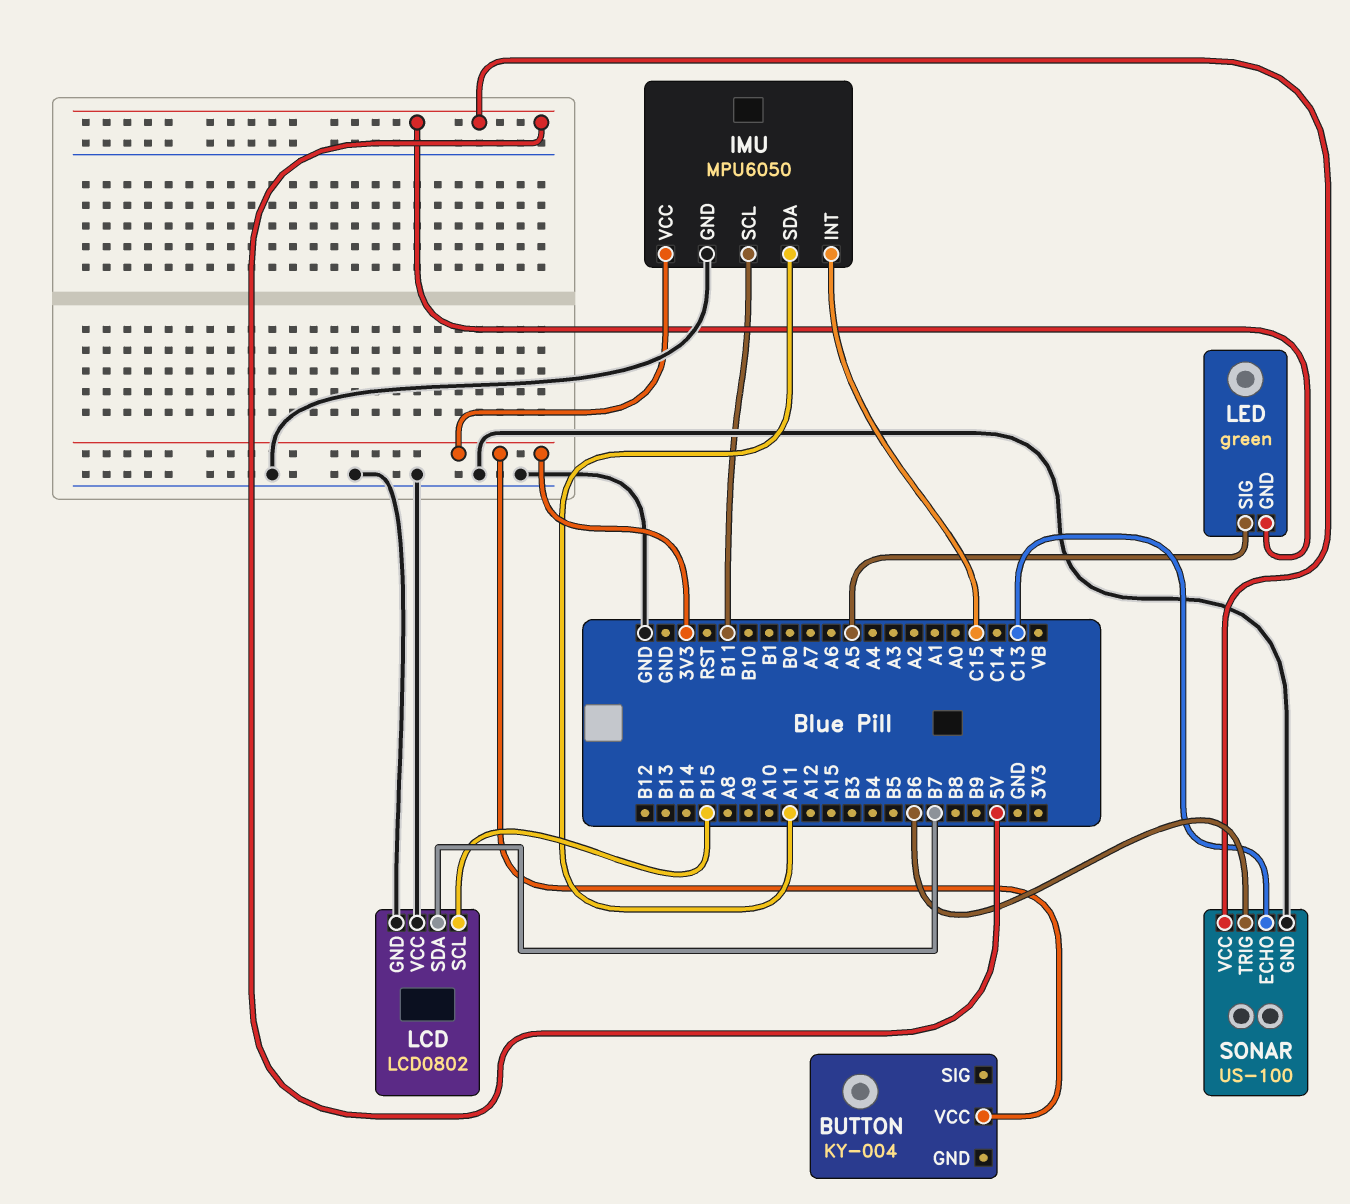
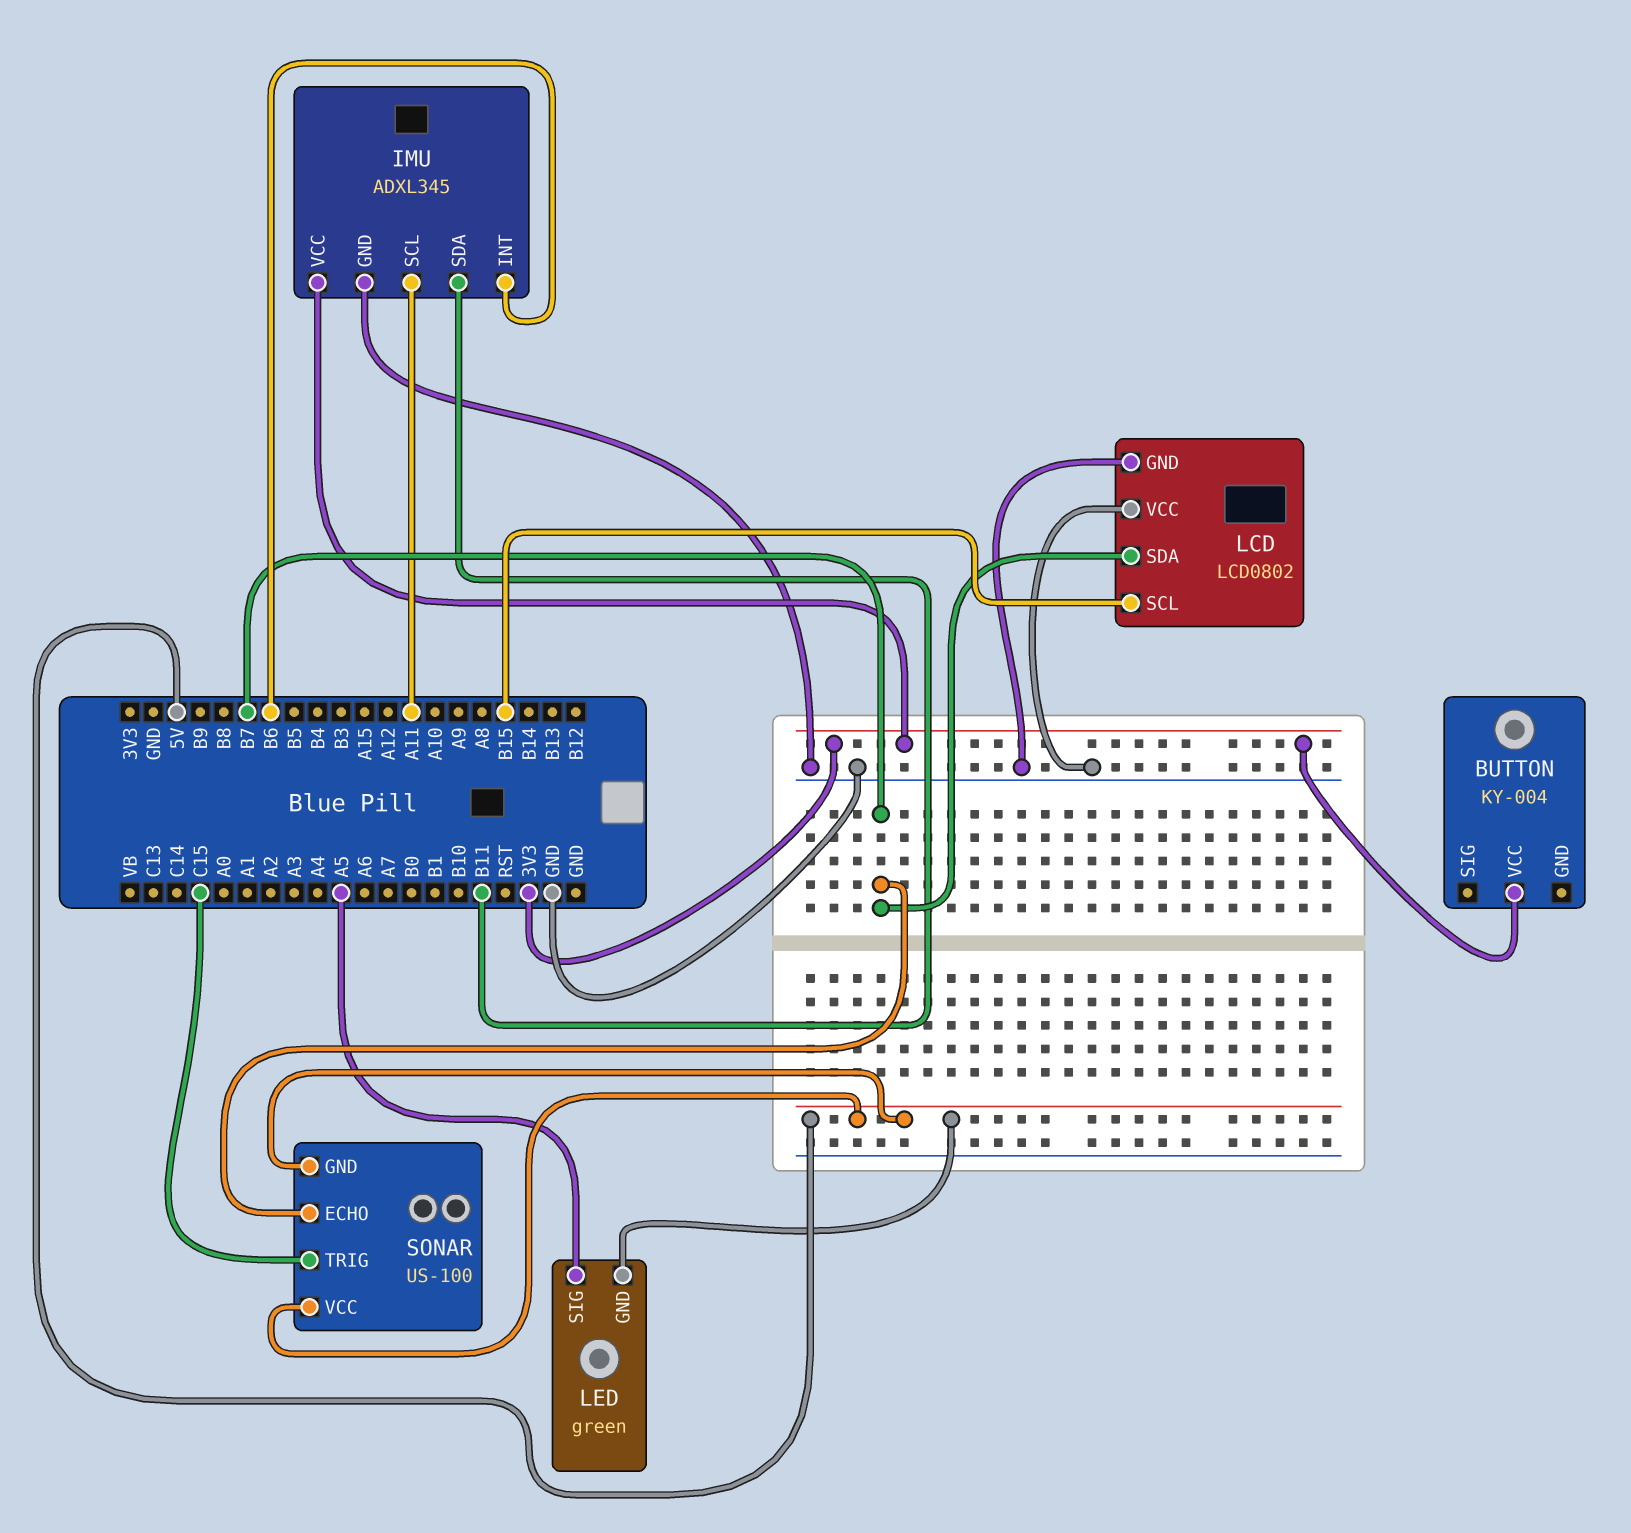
IMU: MPU6050 -> ADXL345
IMU pin INT: C15 -> B6
IMU pin SCL: B11 -> A11
IMU pin SDA: A11 -> B11
SONAR pin ECHO: C13 -> B7
SONAR pin GND: GND -> 5V
SONAR pin TRIG: B6 -> C15

